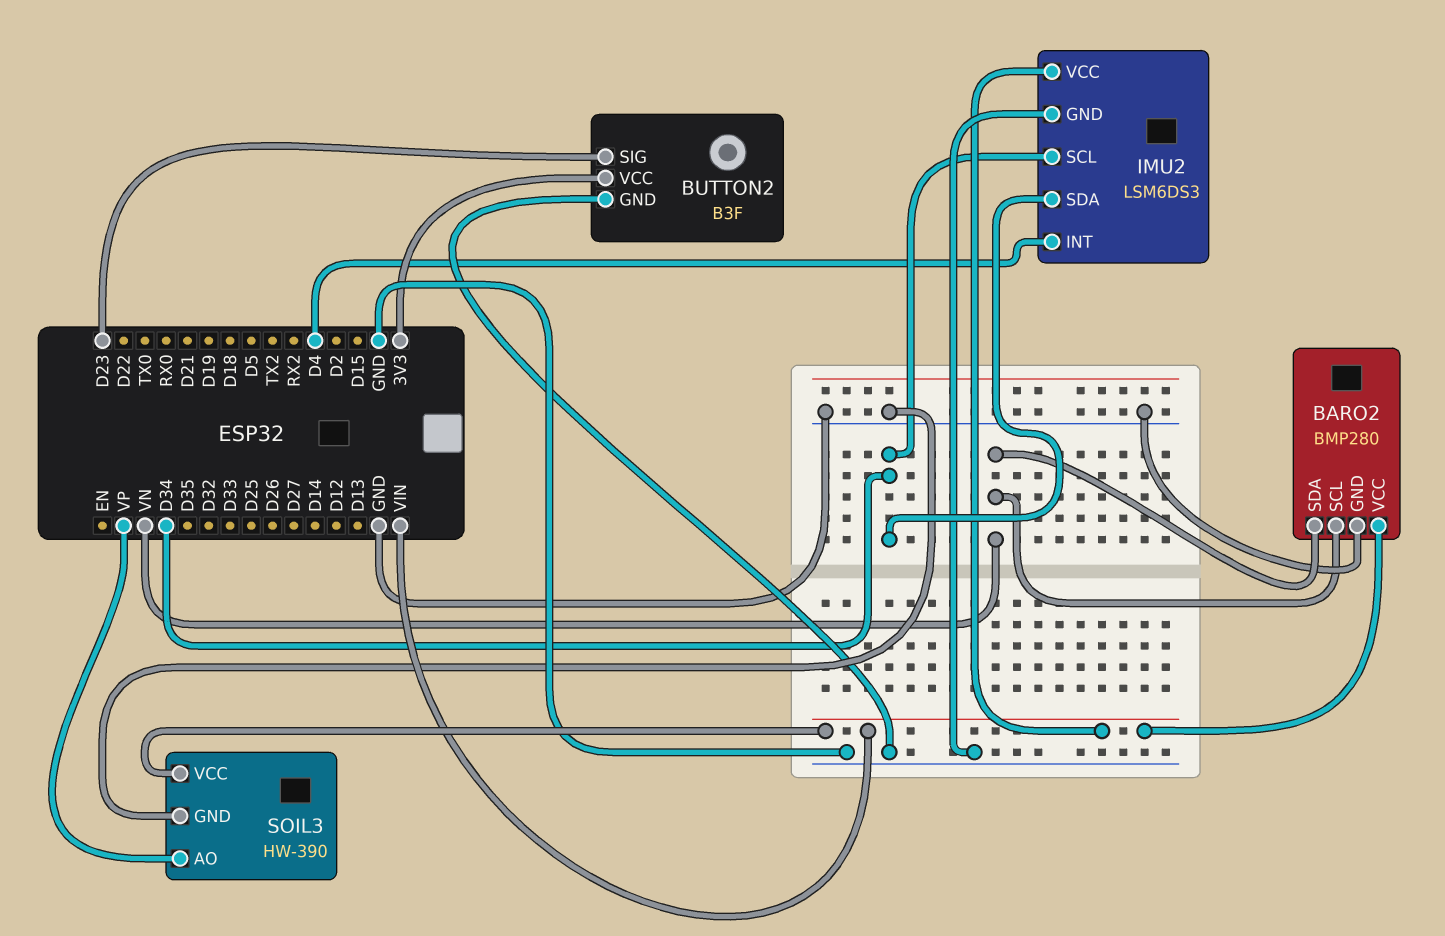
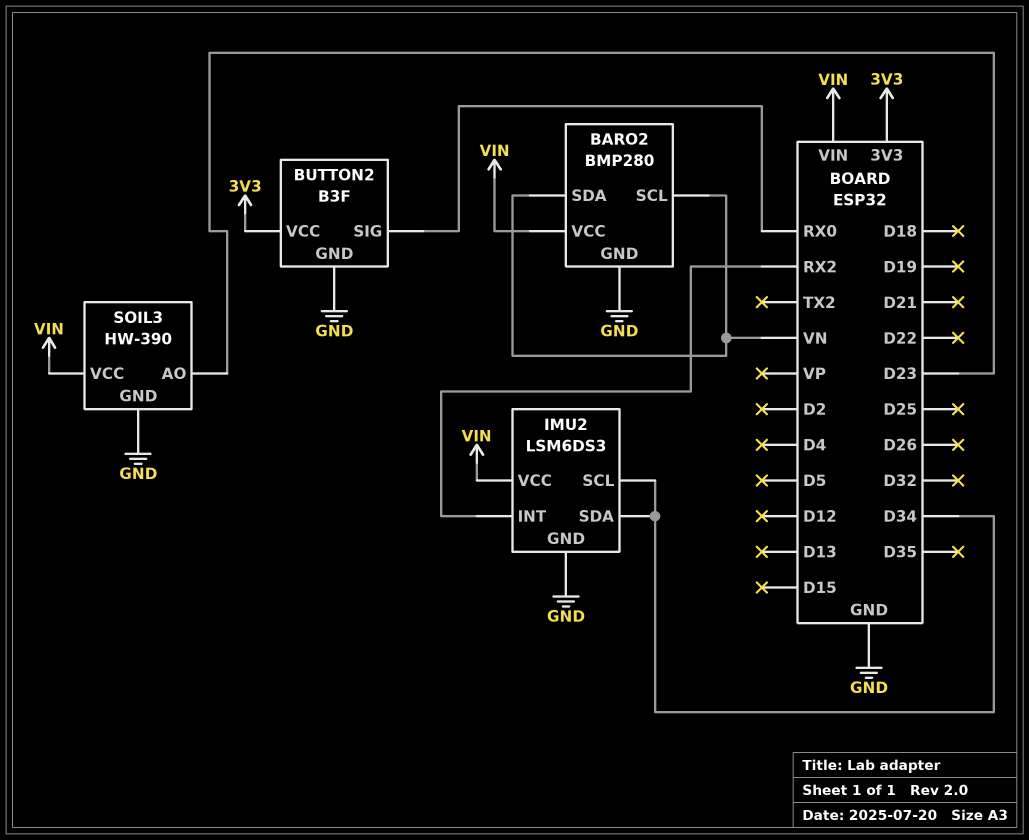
BUTTON2 pin SIG: D23 -> RX0
IMU2 pin INT: D4 -> RX2
SOIL3 pin AO: VP -> D23

